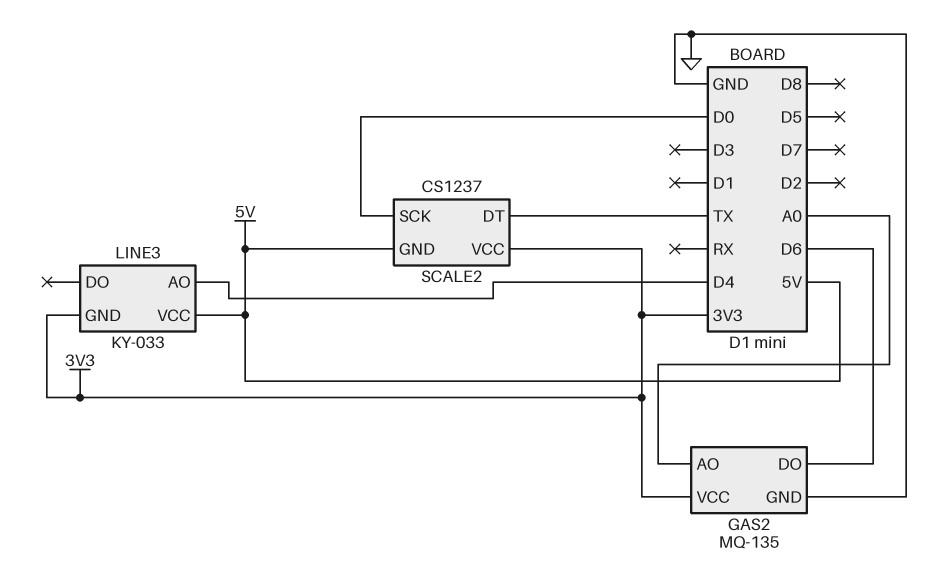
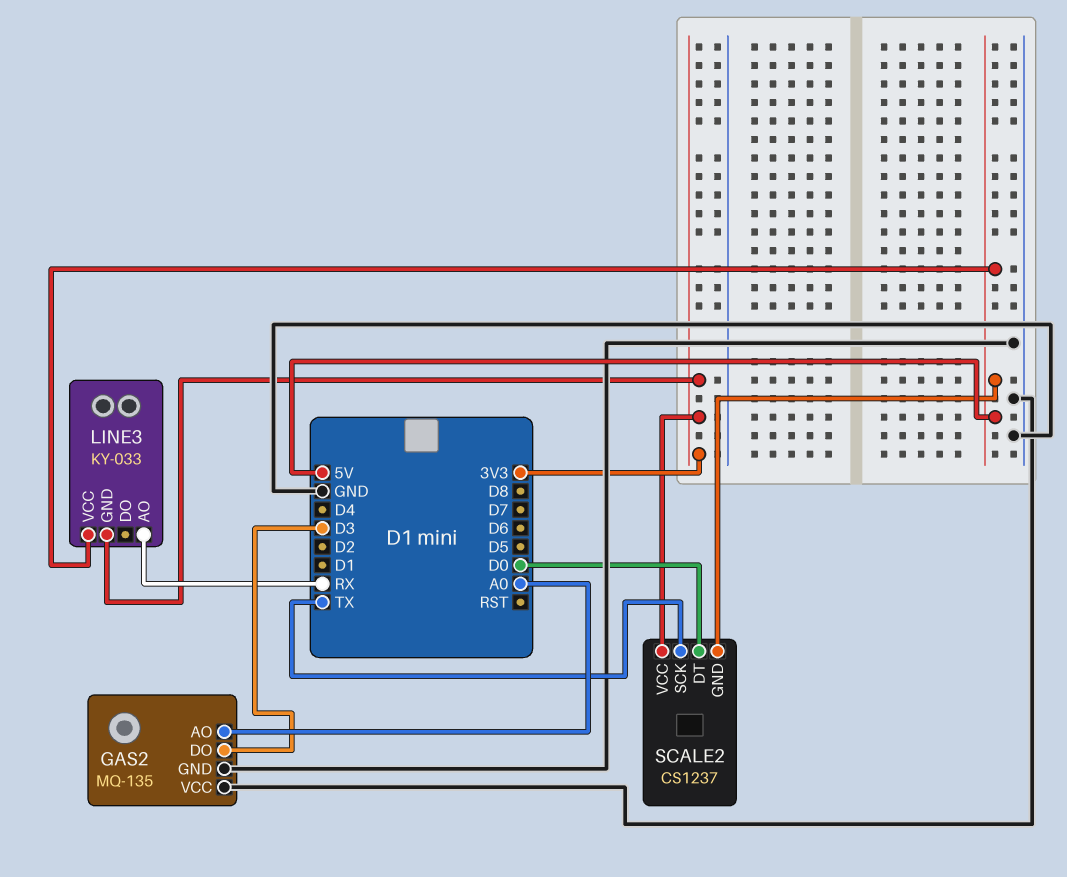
GAS2 pin DO: D6 -> D3
GAS2 pin VCC: 3V3 -> GND
LINE3 pin AO: D4 -> RX
SCALE2 pin DT: TX -> D0
SCALE2 pin SCK: D0 -> TX

